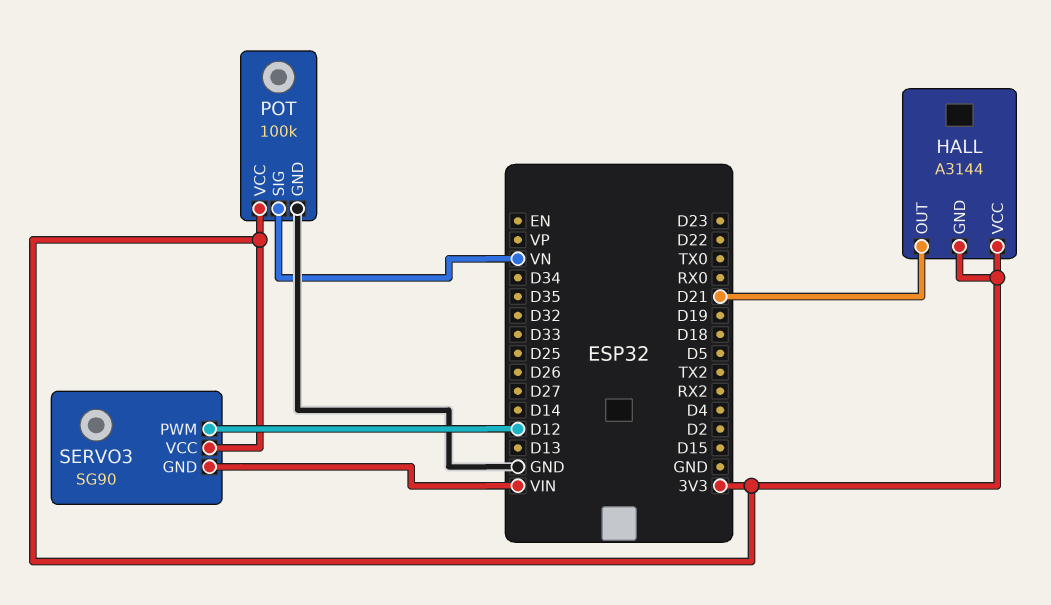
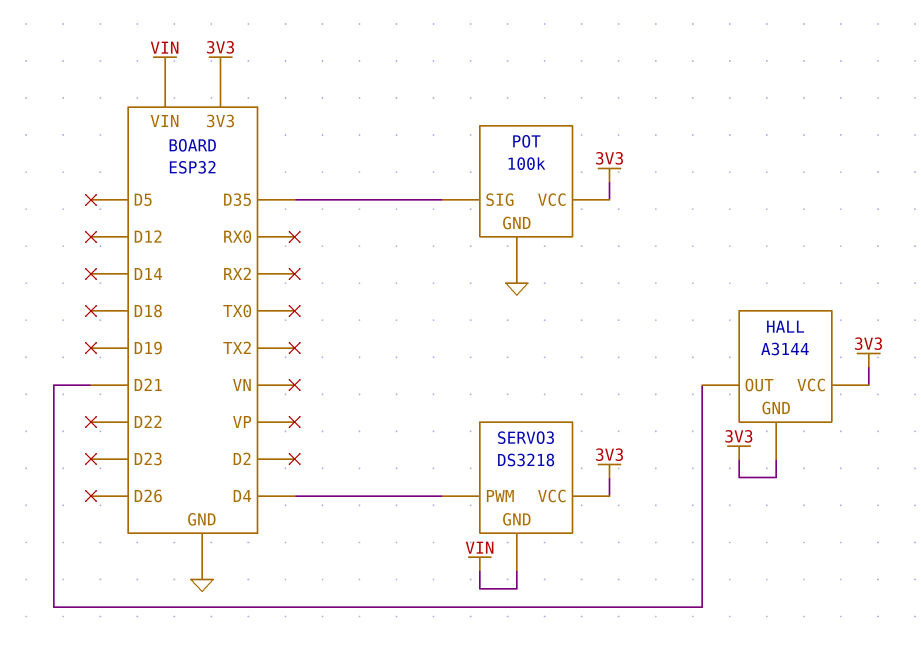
POT pin SIG: VN -> D35
SERVO3: SG90 -> DS3218
SERVO3 pin PWM: D12 -> D4

